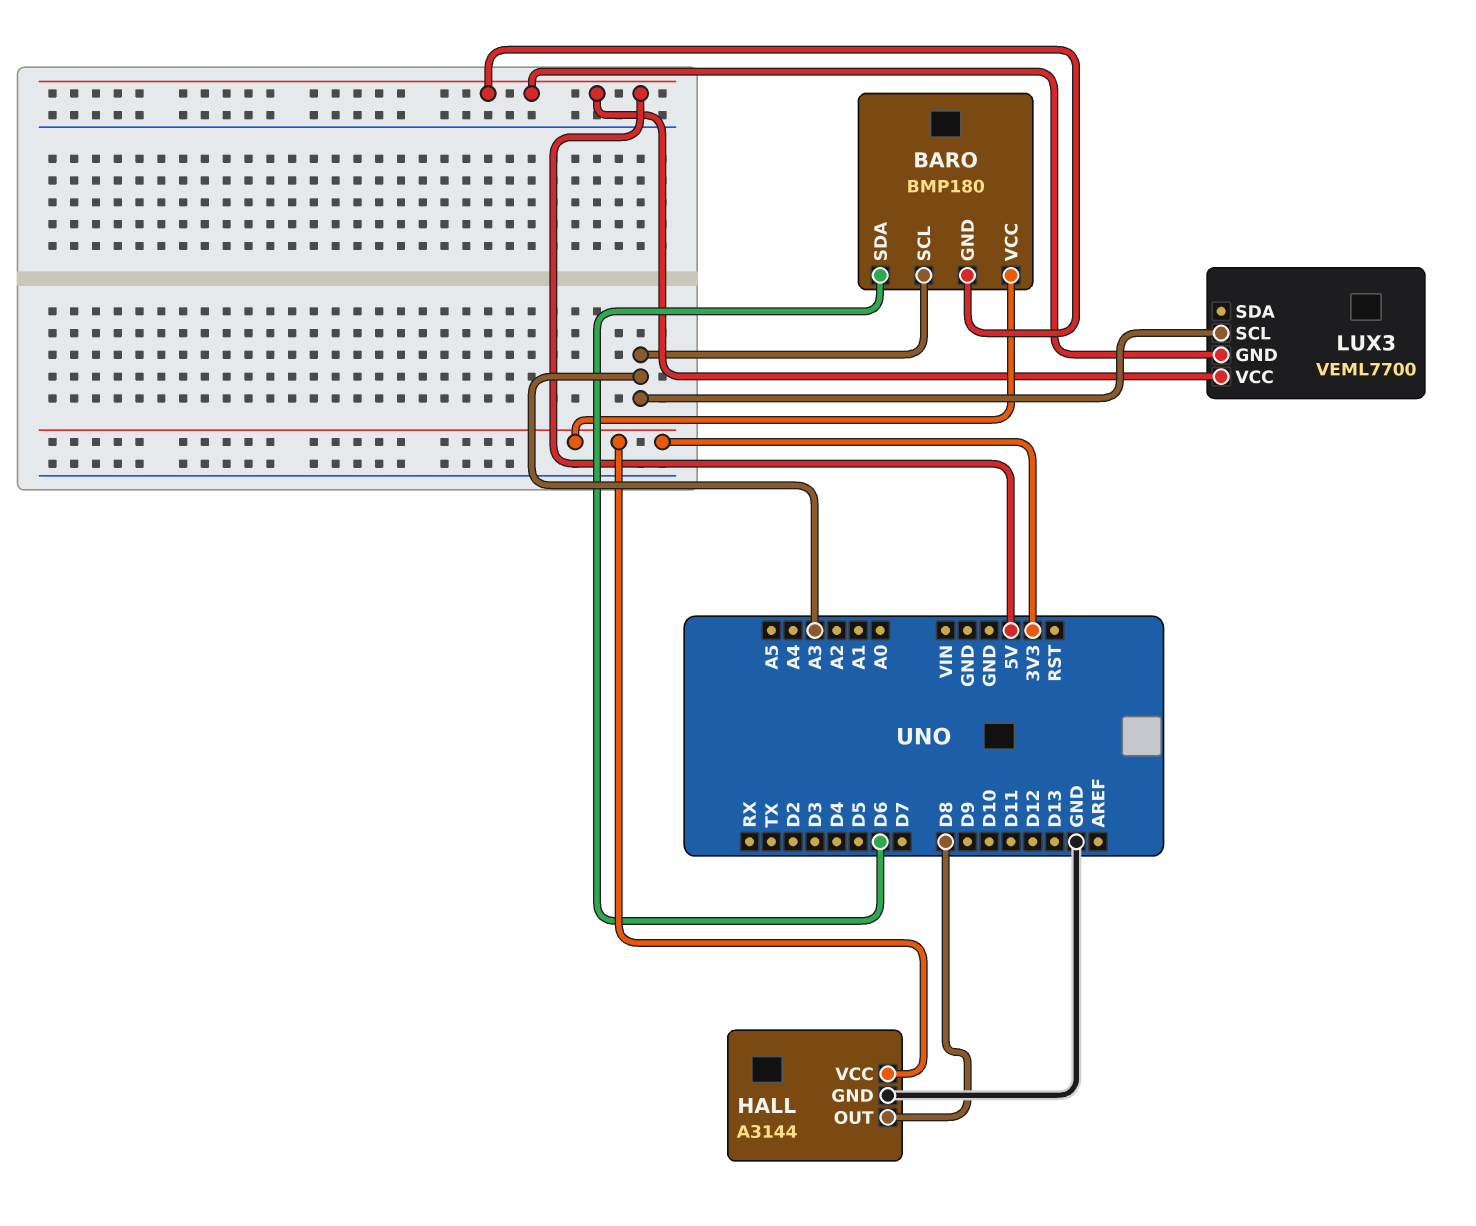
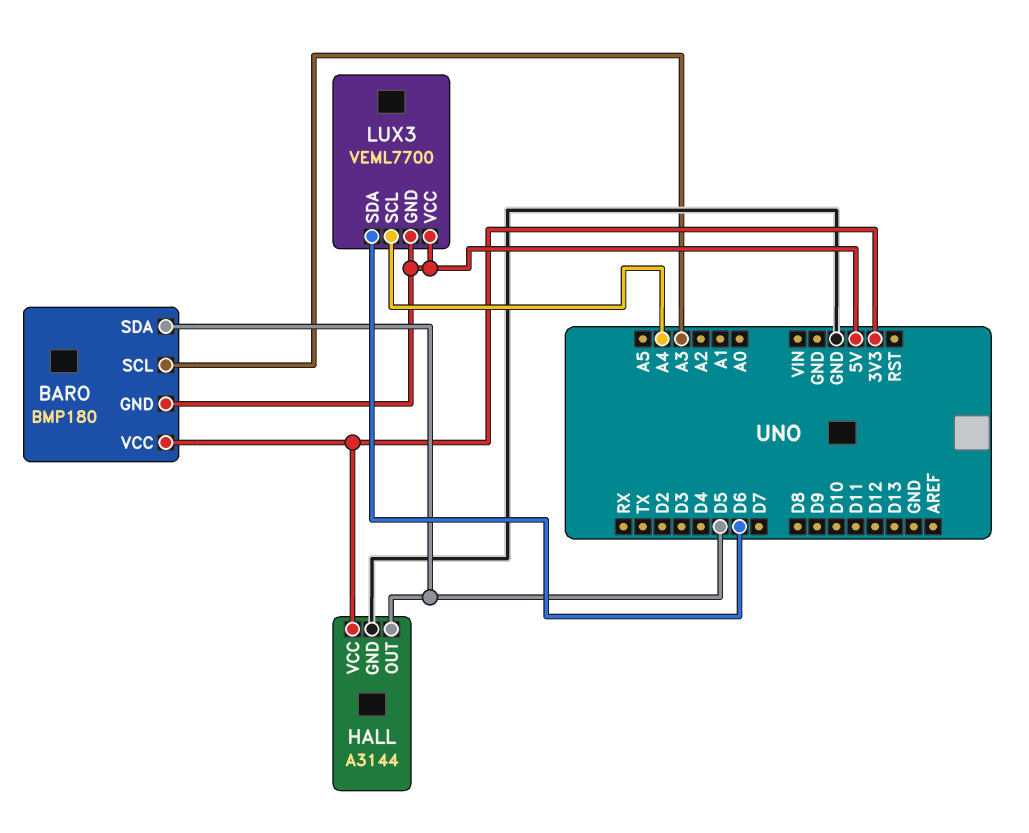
BARO pin SDA: D6 -> D5
HALL pin OUT: D8 -> D5
LUX3 pin SCL: A3 -> A4
LUX3 pin SDA: none -> D6

